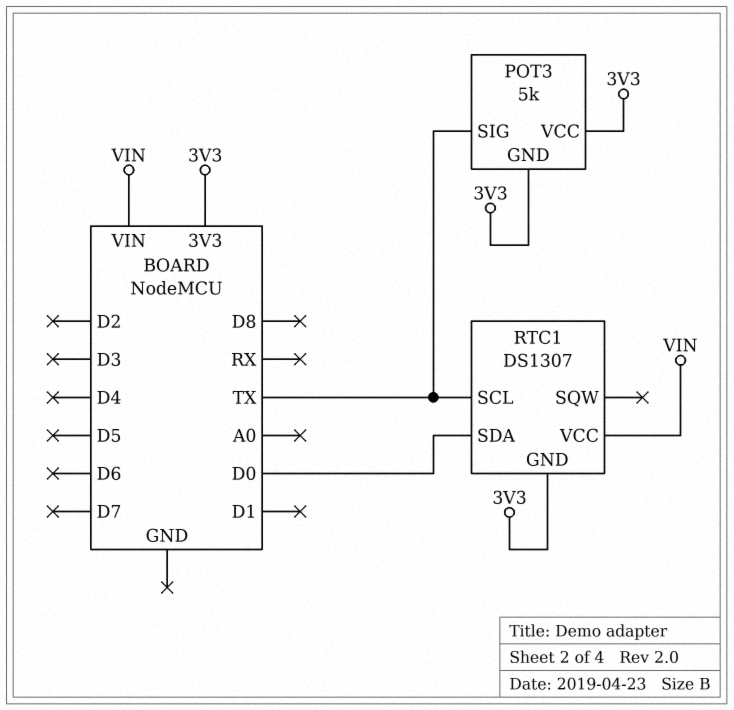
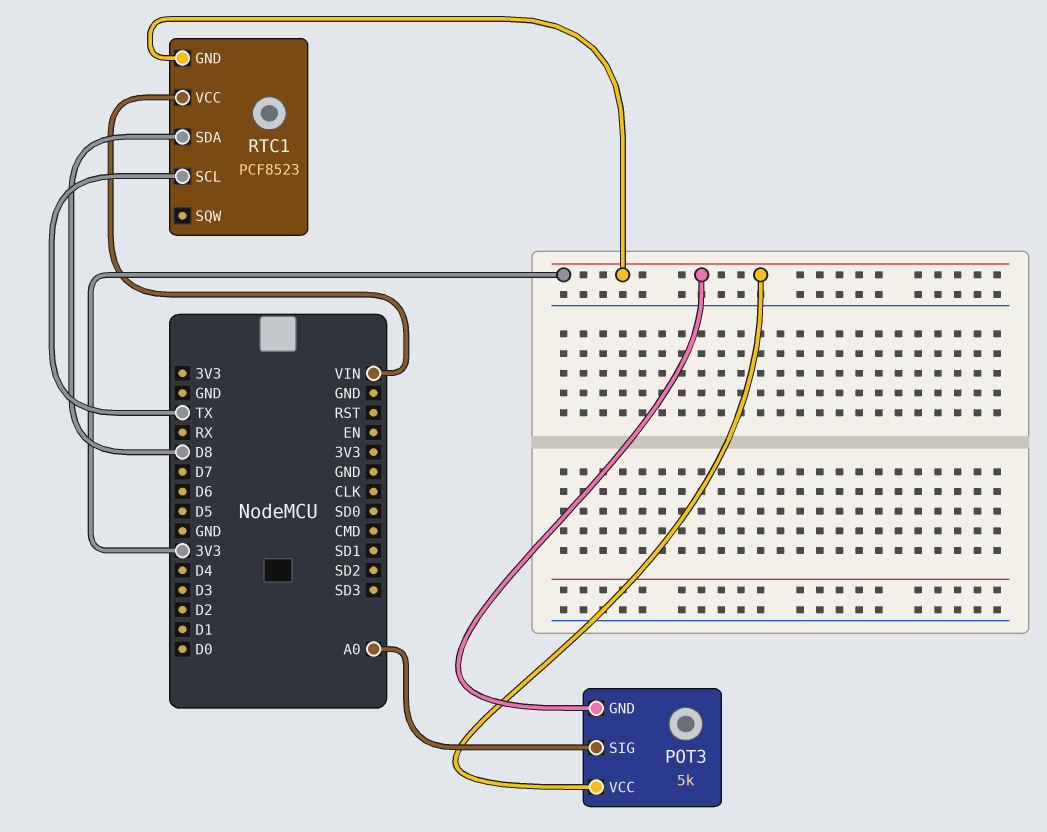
POT3 pin SIG: TX -> A0
RTC1: DS1307 -> PCF8523
RTC1 pin SDA: D0 -> D8

